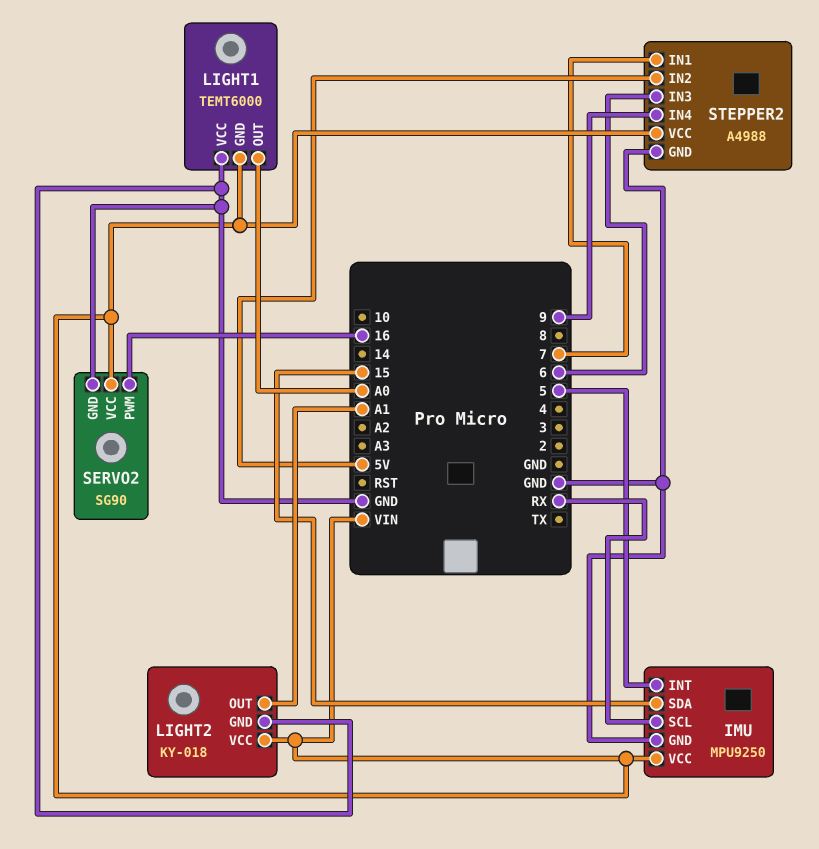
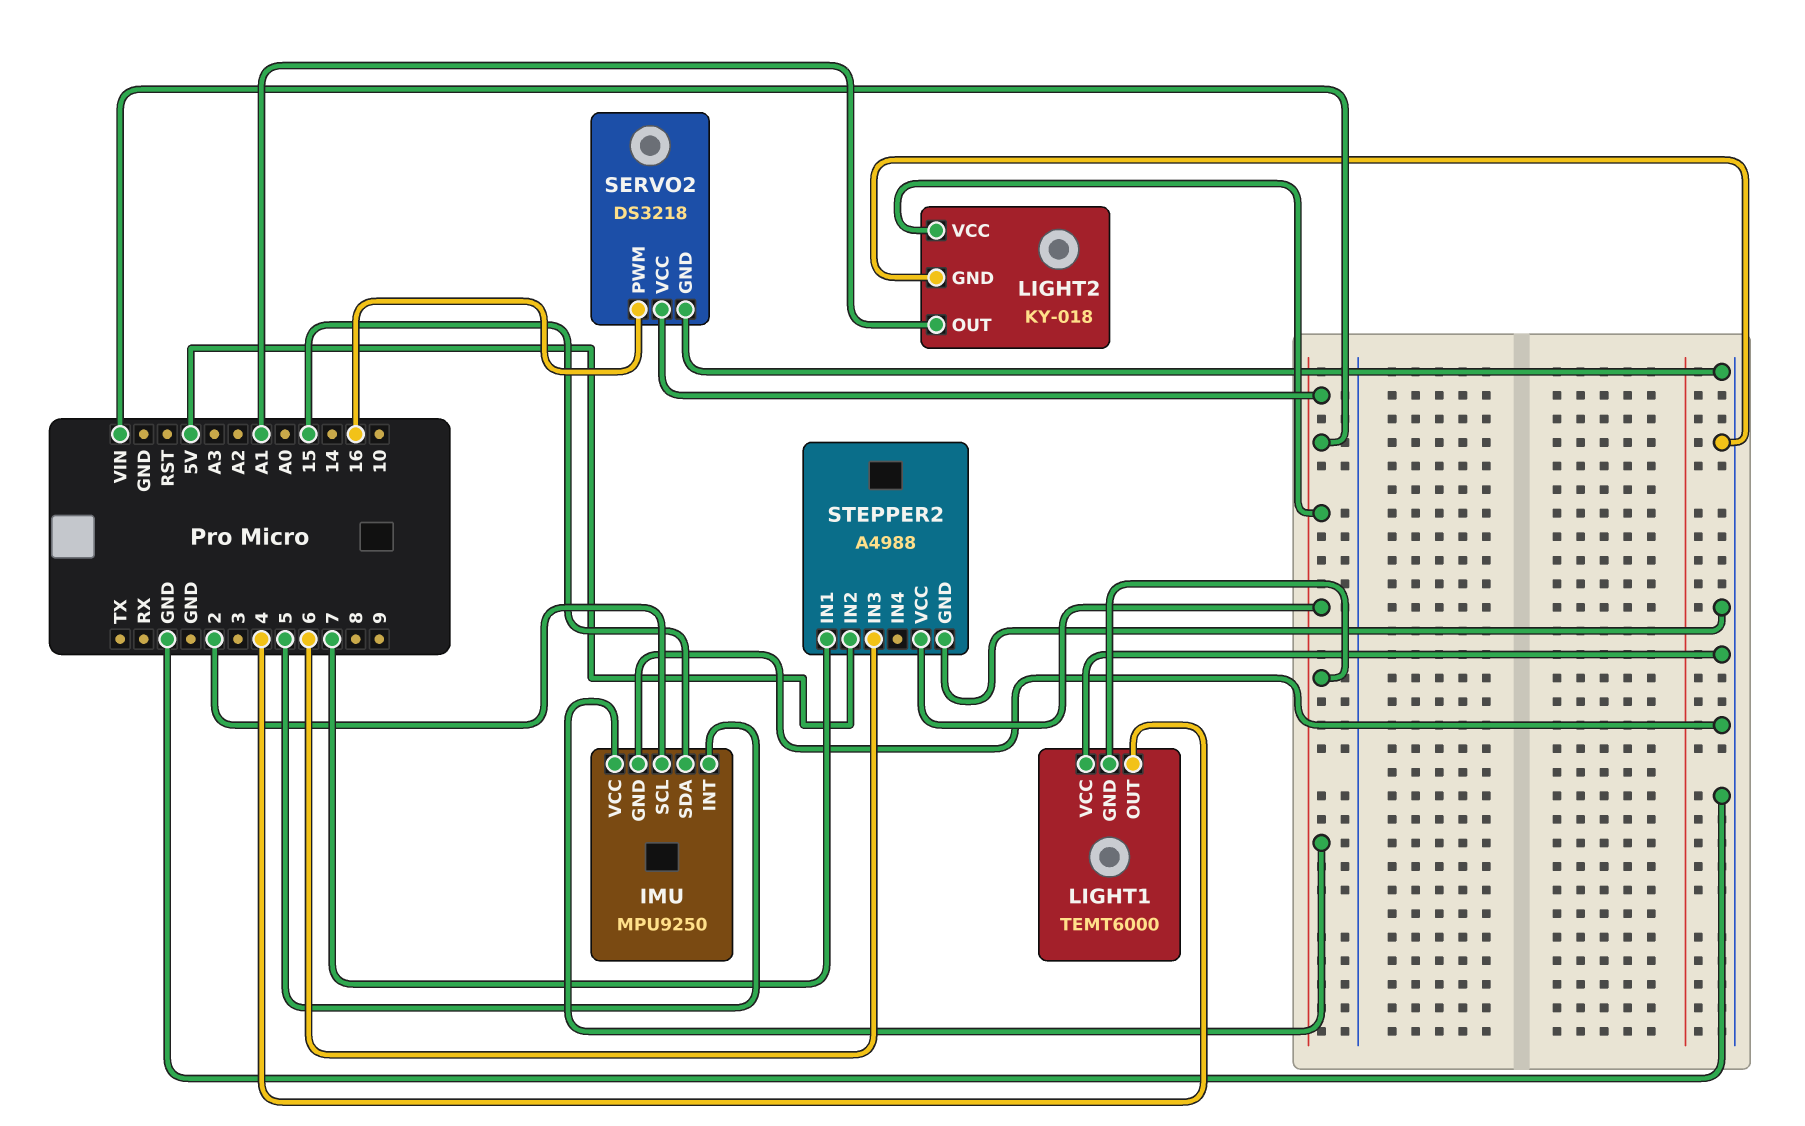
IMU pin SCL: RX -> 2
LIGHT1 pin OUT: A0 -> 4
SERVO2: SG90 -> DS3218
STEPPER2 pin IN4: 9 -> none

